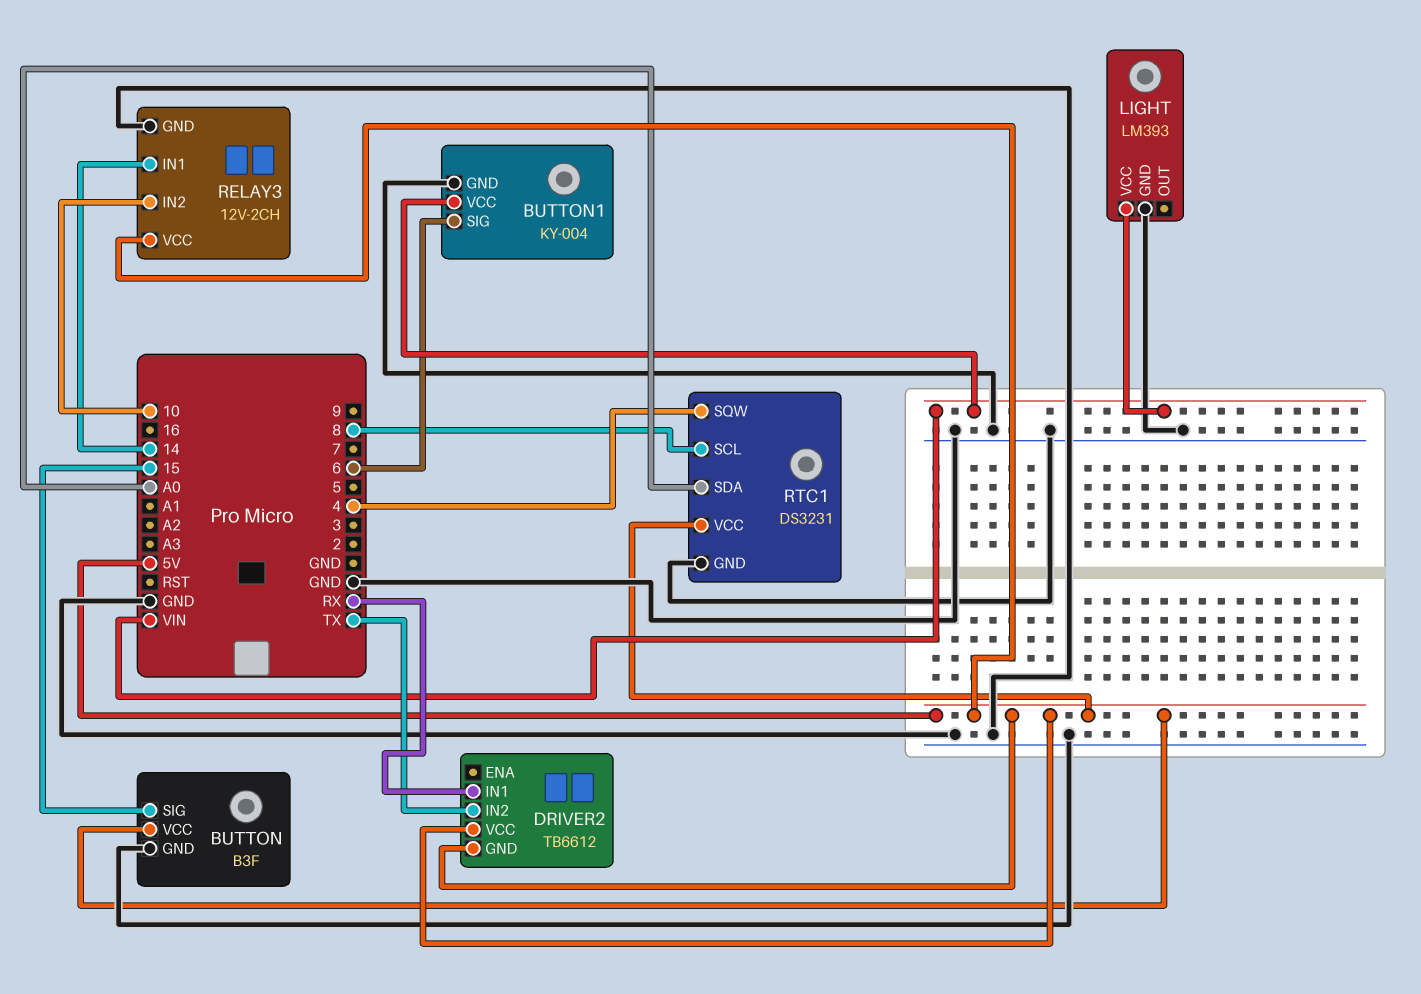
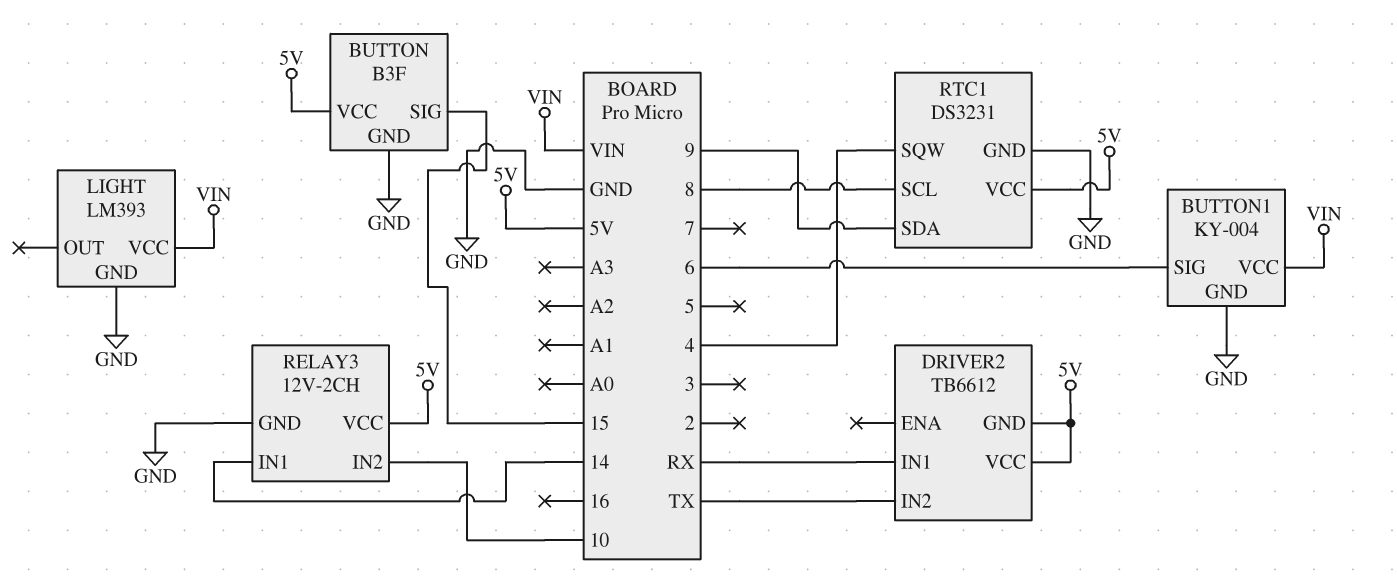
RTC1 pin SDA: A0 -> 9

